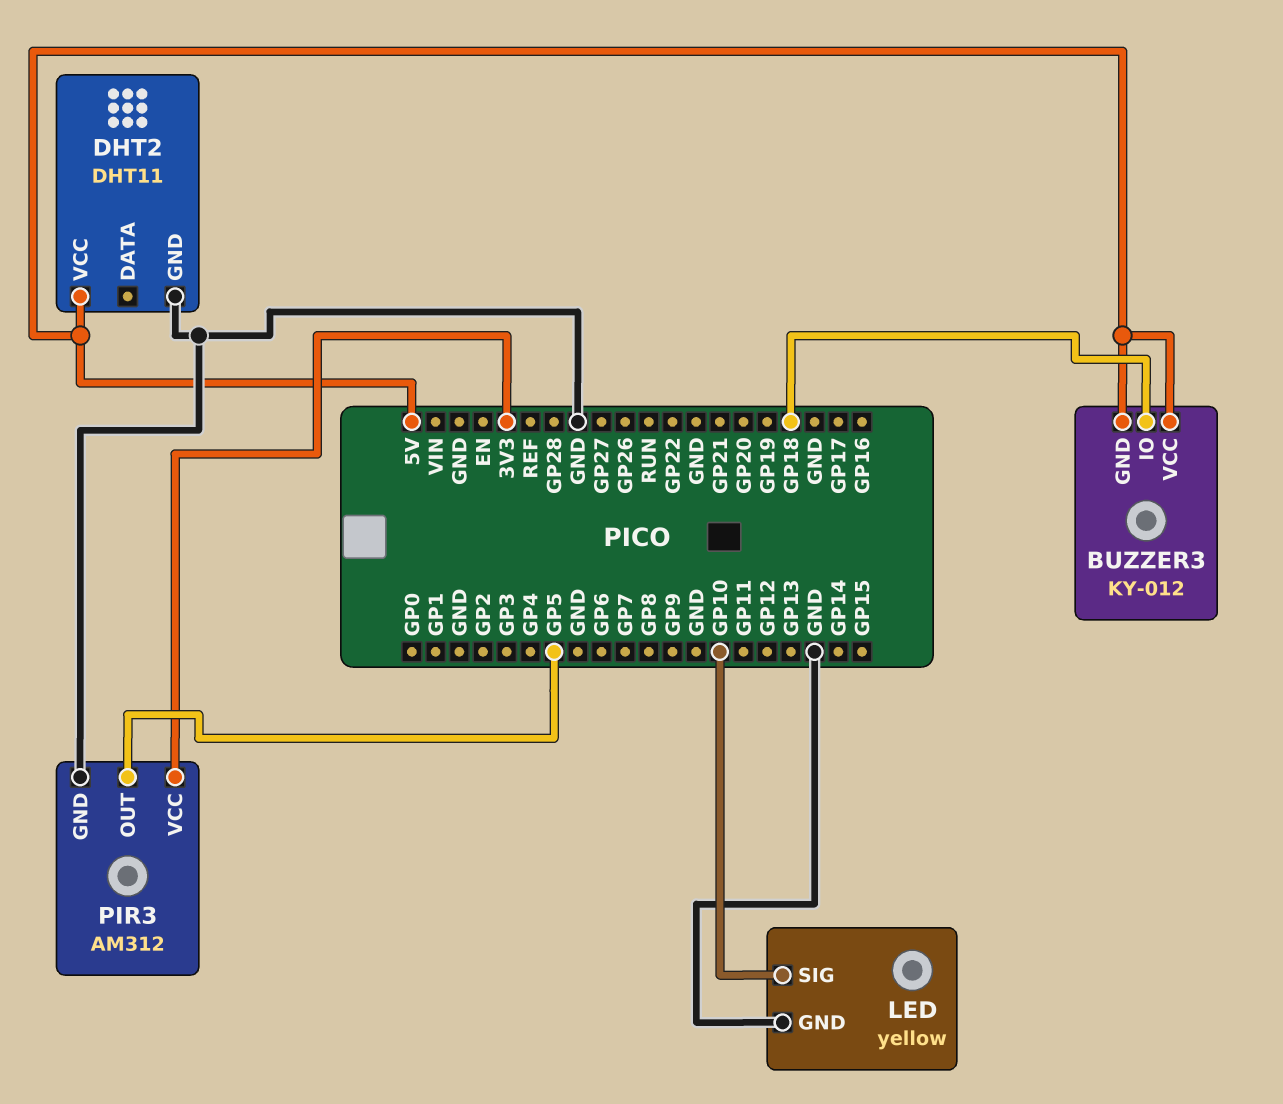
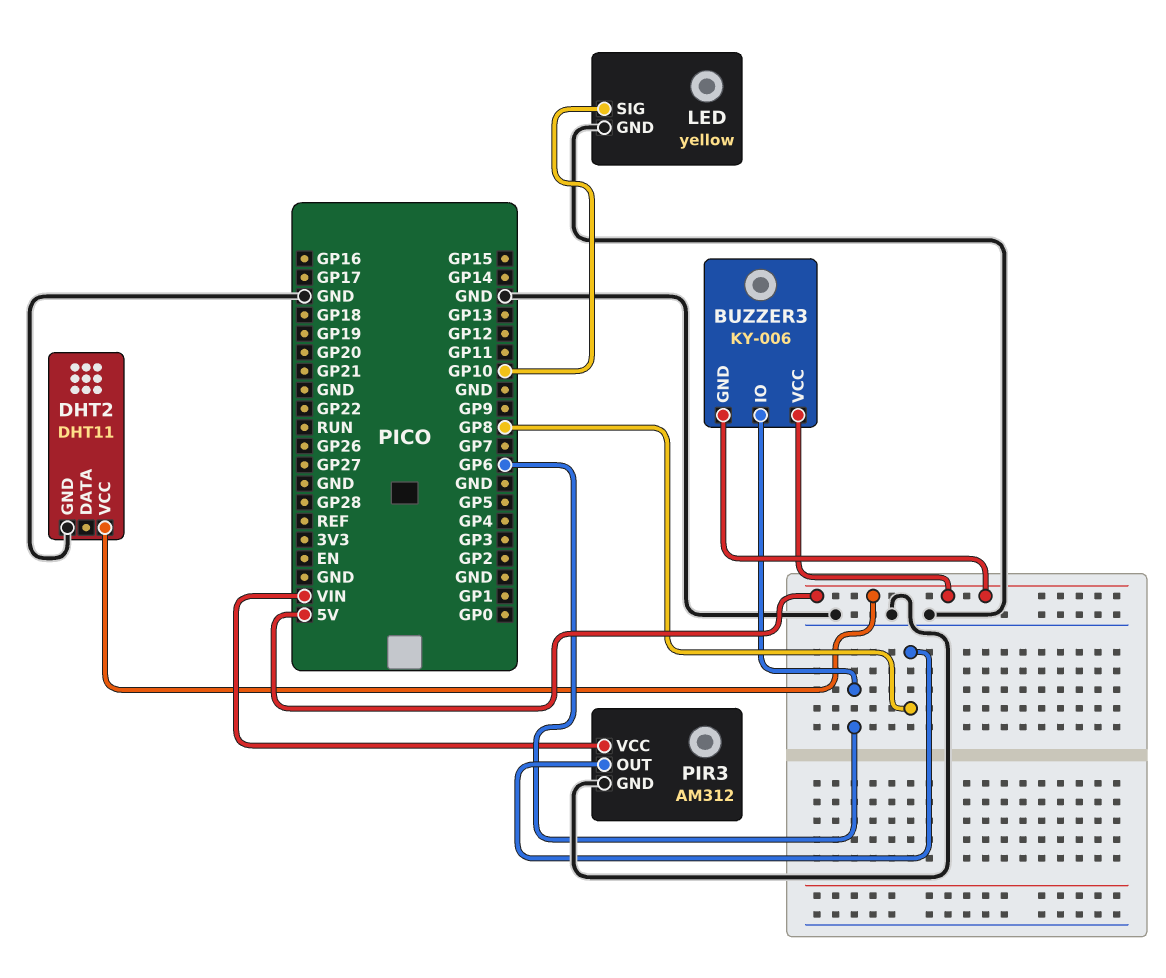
BUZZER3: KY-012 -> KY-006
BUZZER3 pin IO: GP18 -> GP6
PIR3 pin OUT: GP5 -> GP8
PIR3 pin VCC: 3V3 -> VIN

